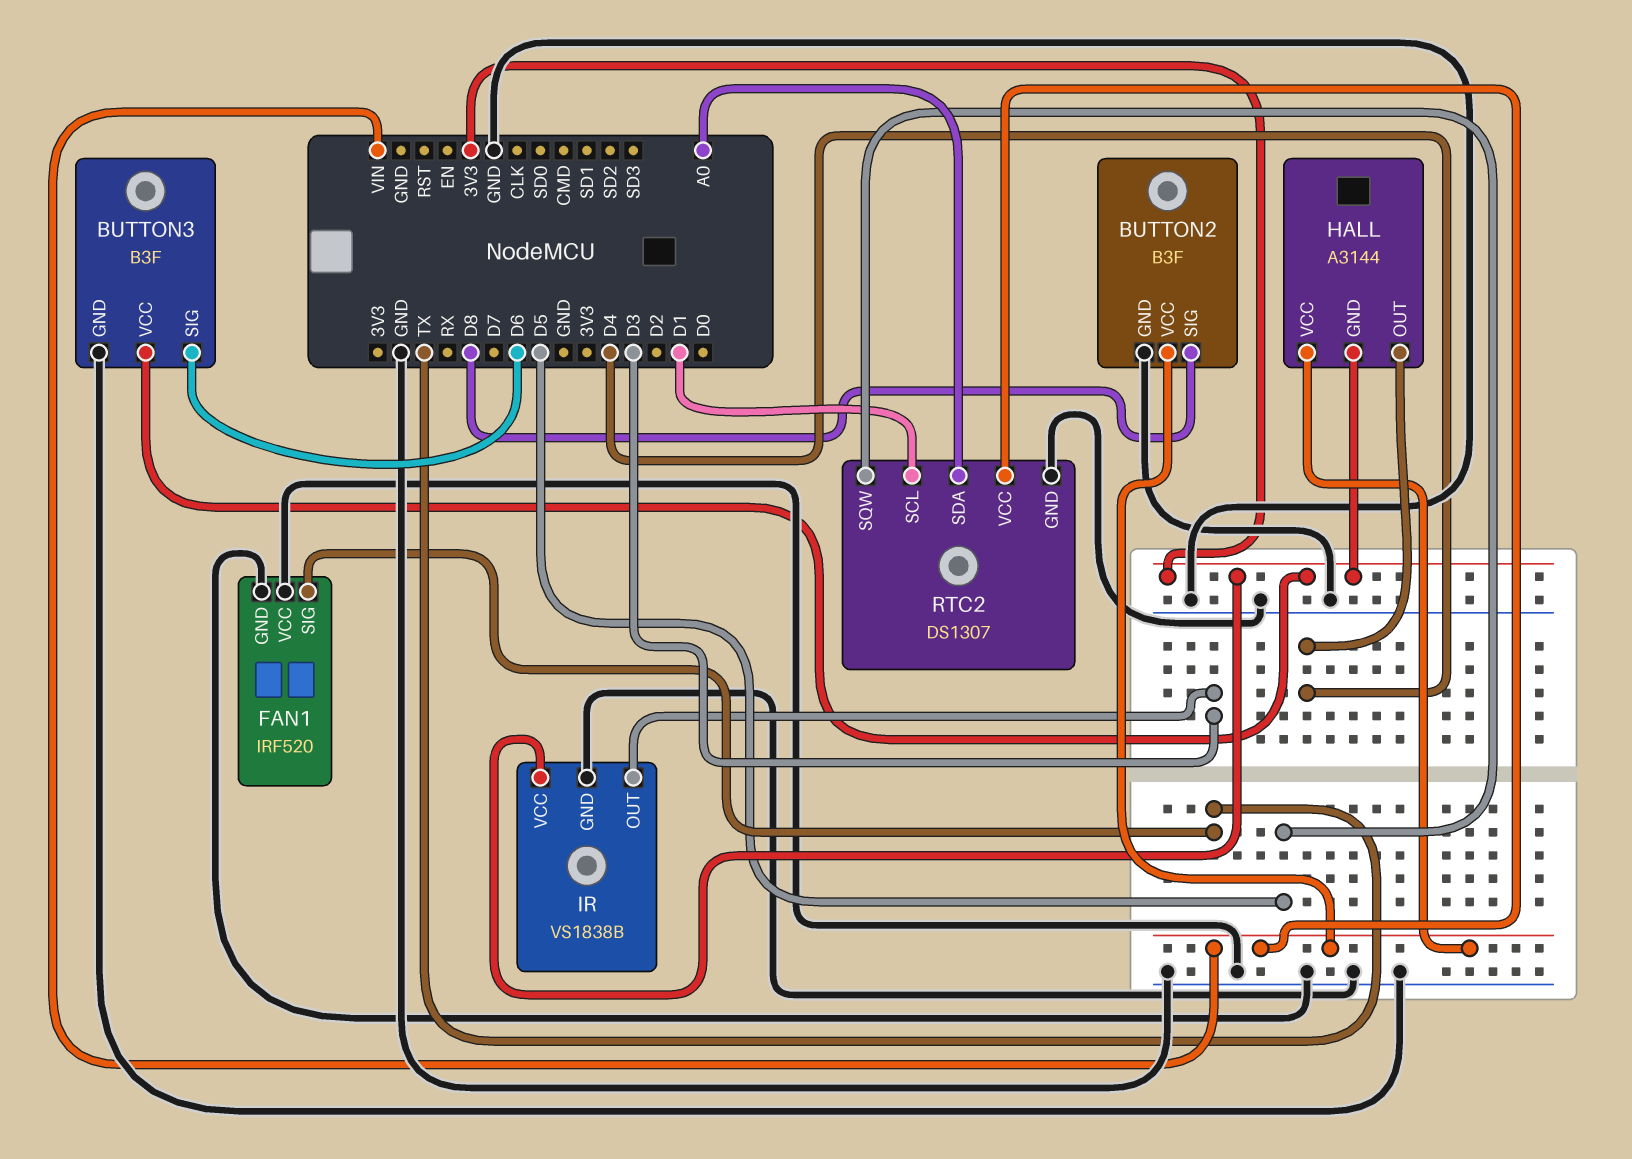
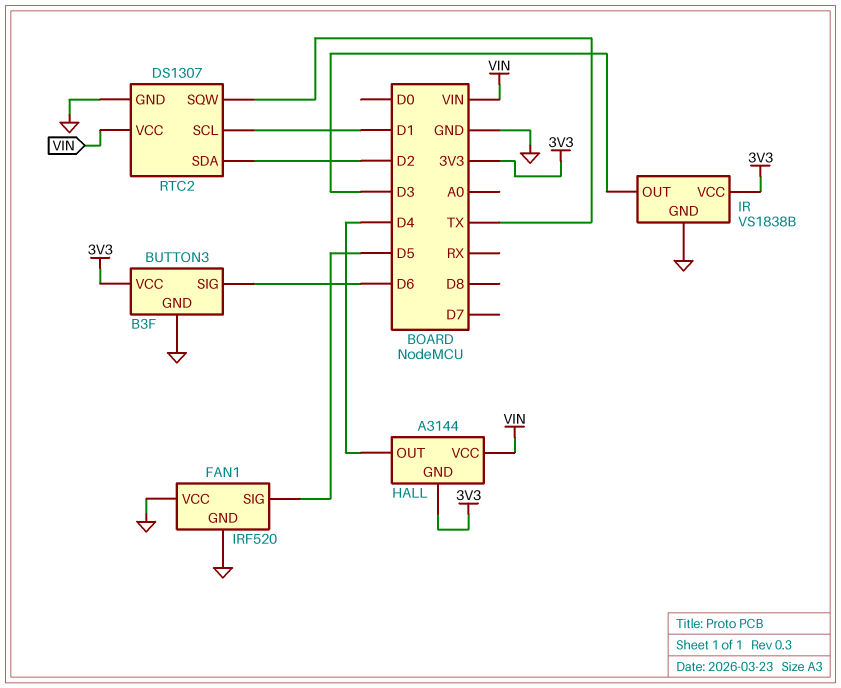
BUTTON2: B3F -> none
BUTTON2 pin GND: GND -> none
BUTTON2 pin SIG: D8 -> none
BUTTON2 pin VCC: VIN -> none
FAN1 pin SIG: TX -> D5
RTC2 pin SDA: A0 -> D2
RTC2 pin SQW: D5 -> TX

